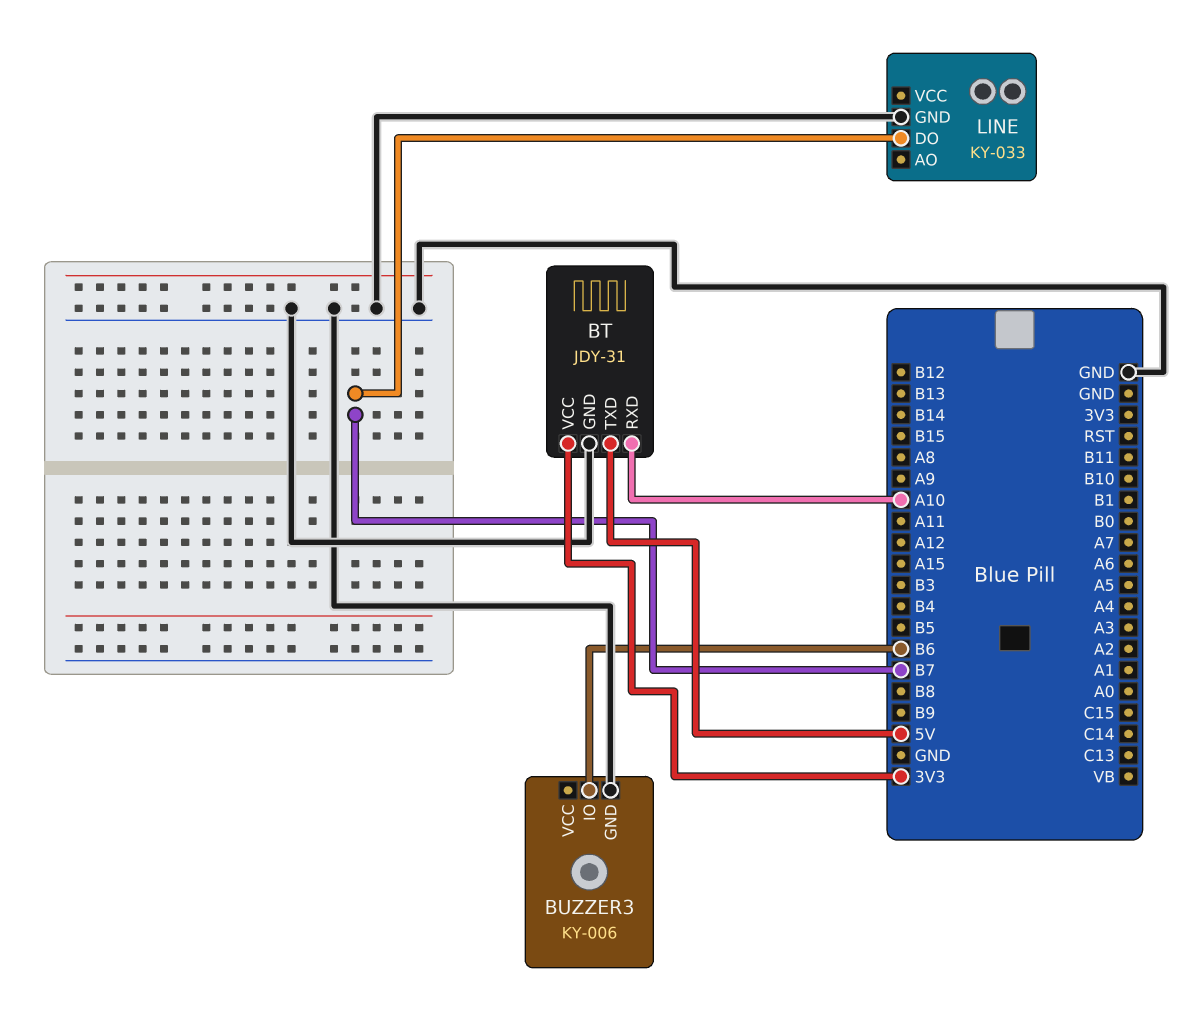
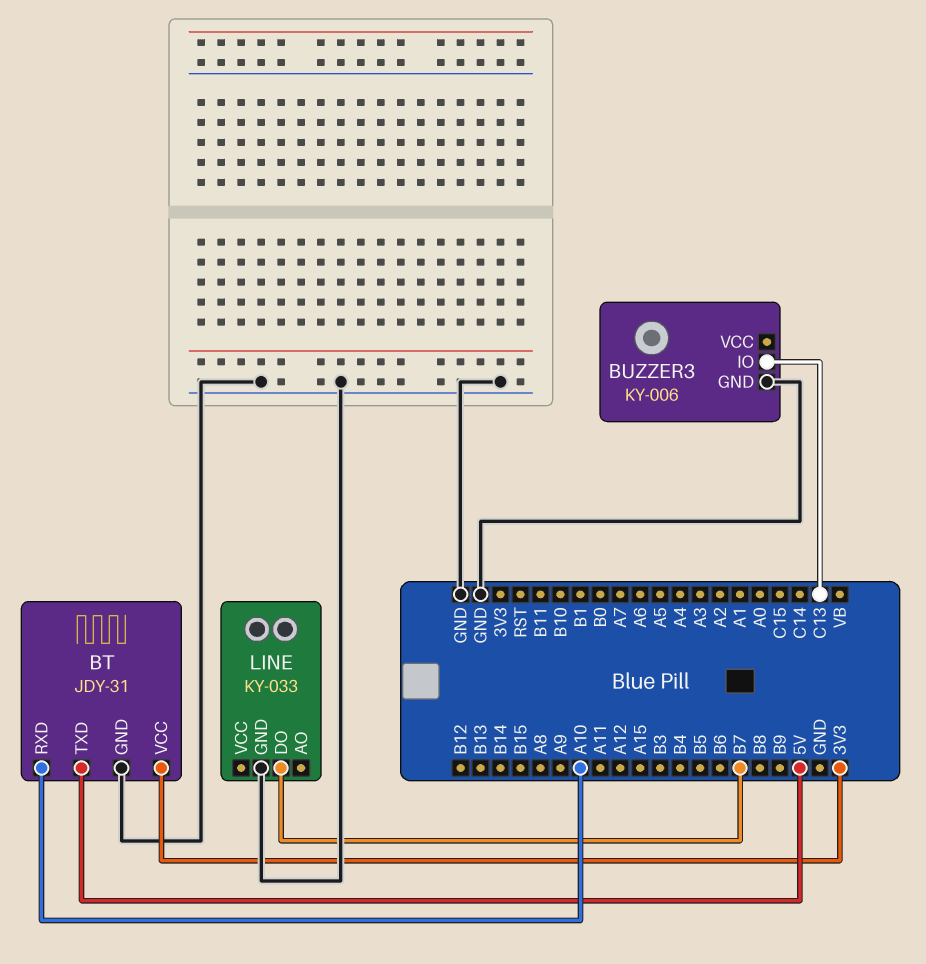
BUZZER3 pin IO: B6 -> C13

